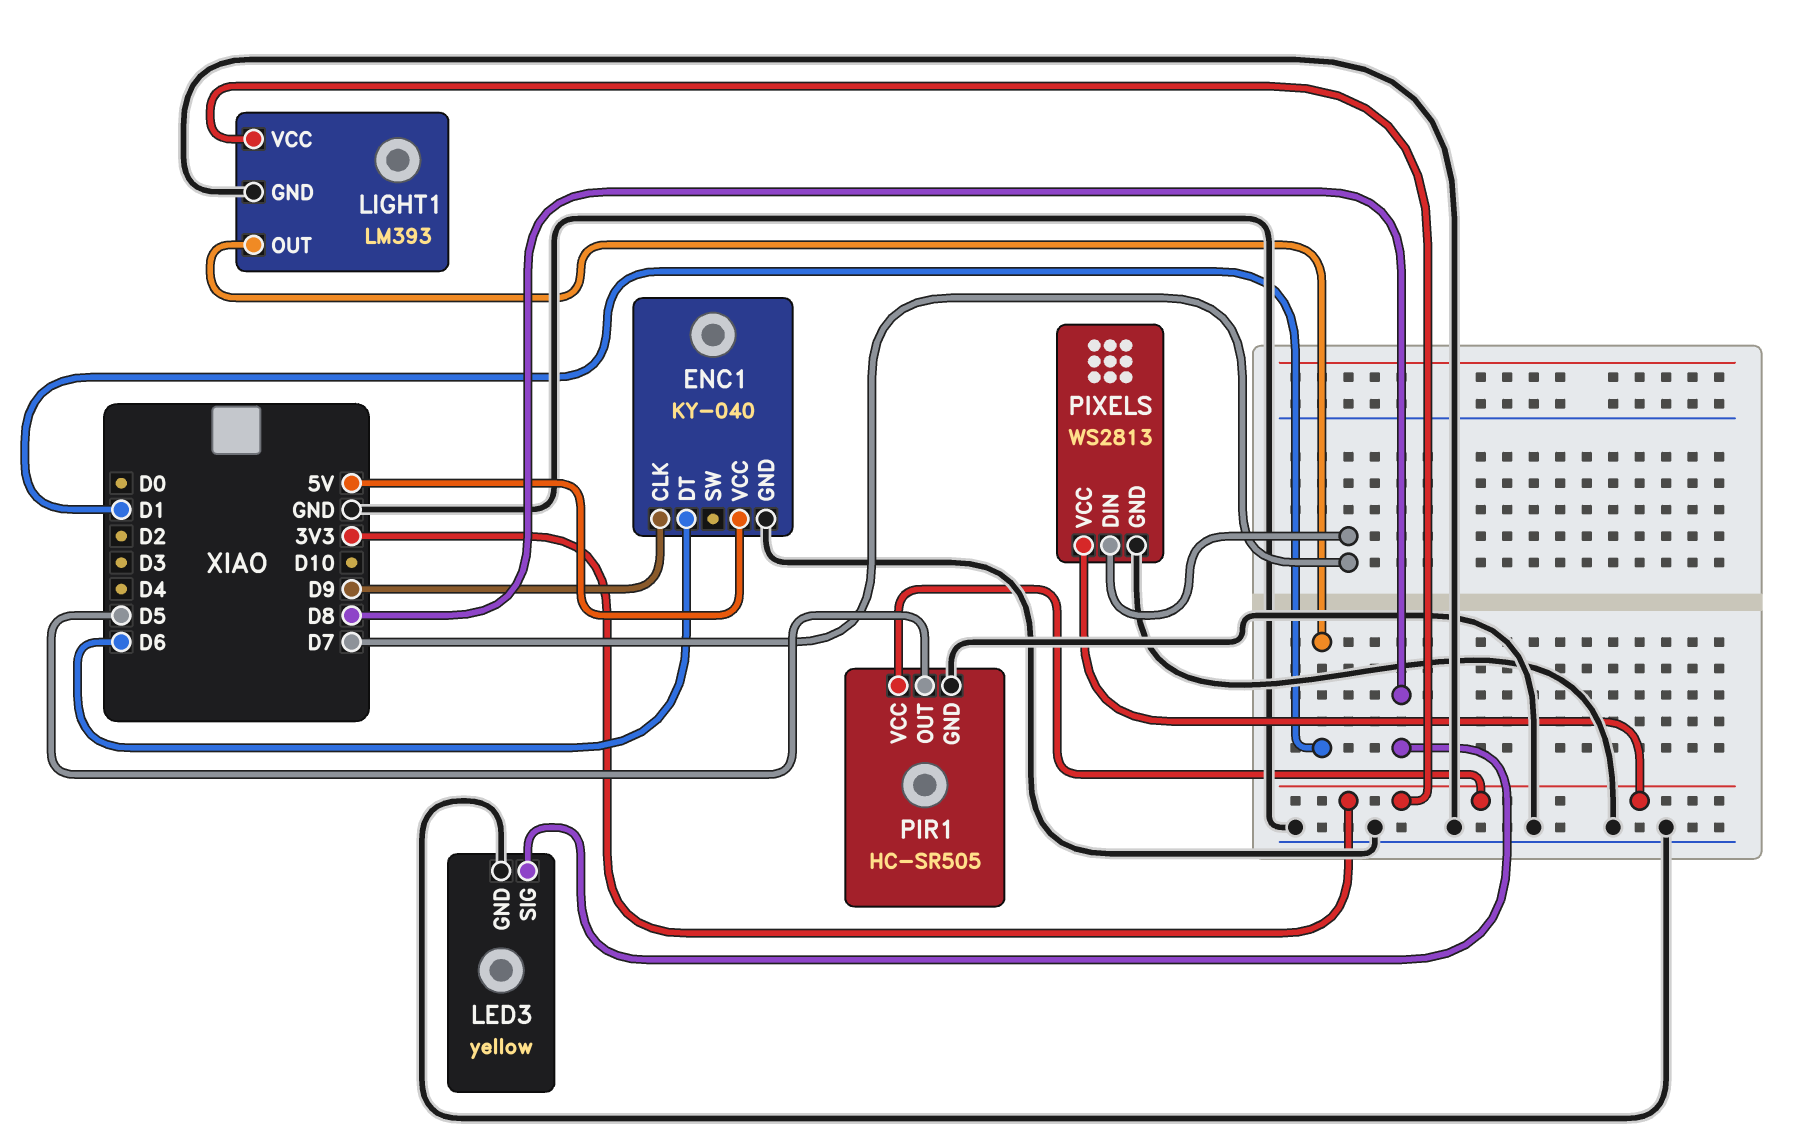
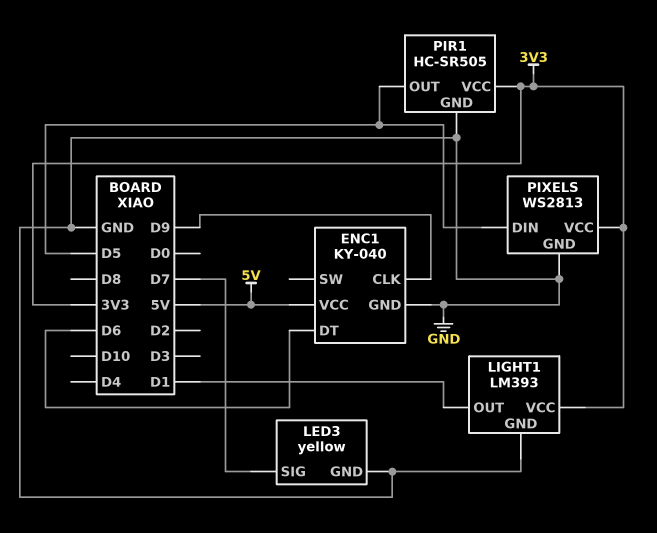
LED3 pin SIG: D8 -> D7
PIXELS pin DIN: D7 -> D5

